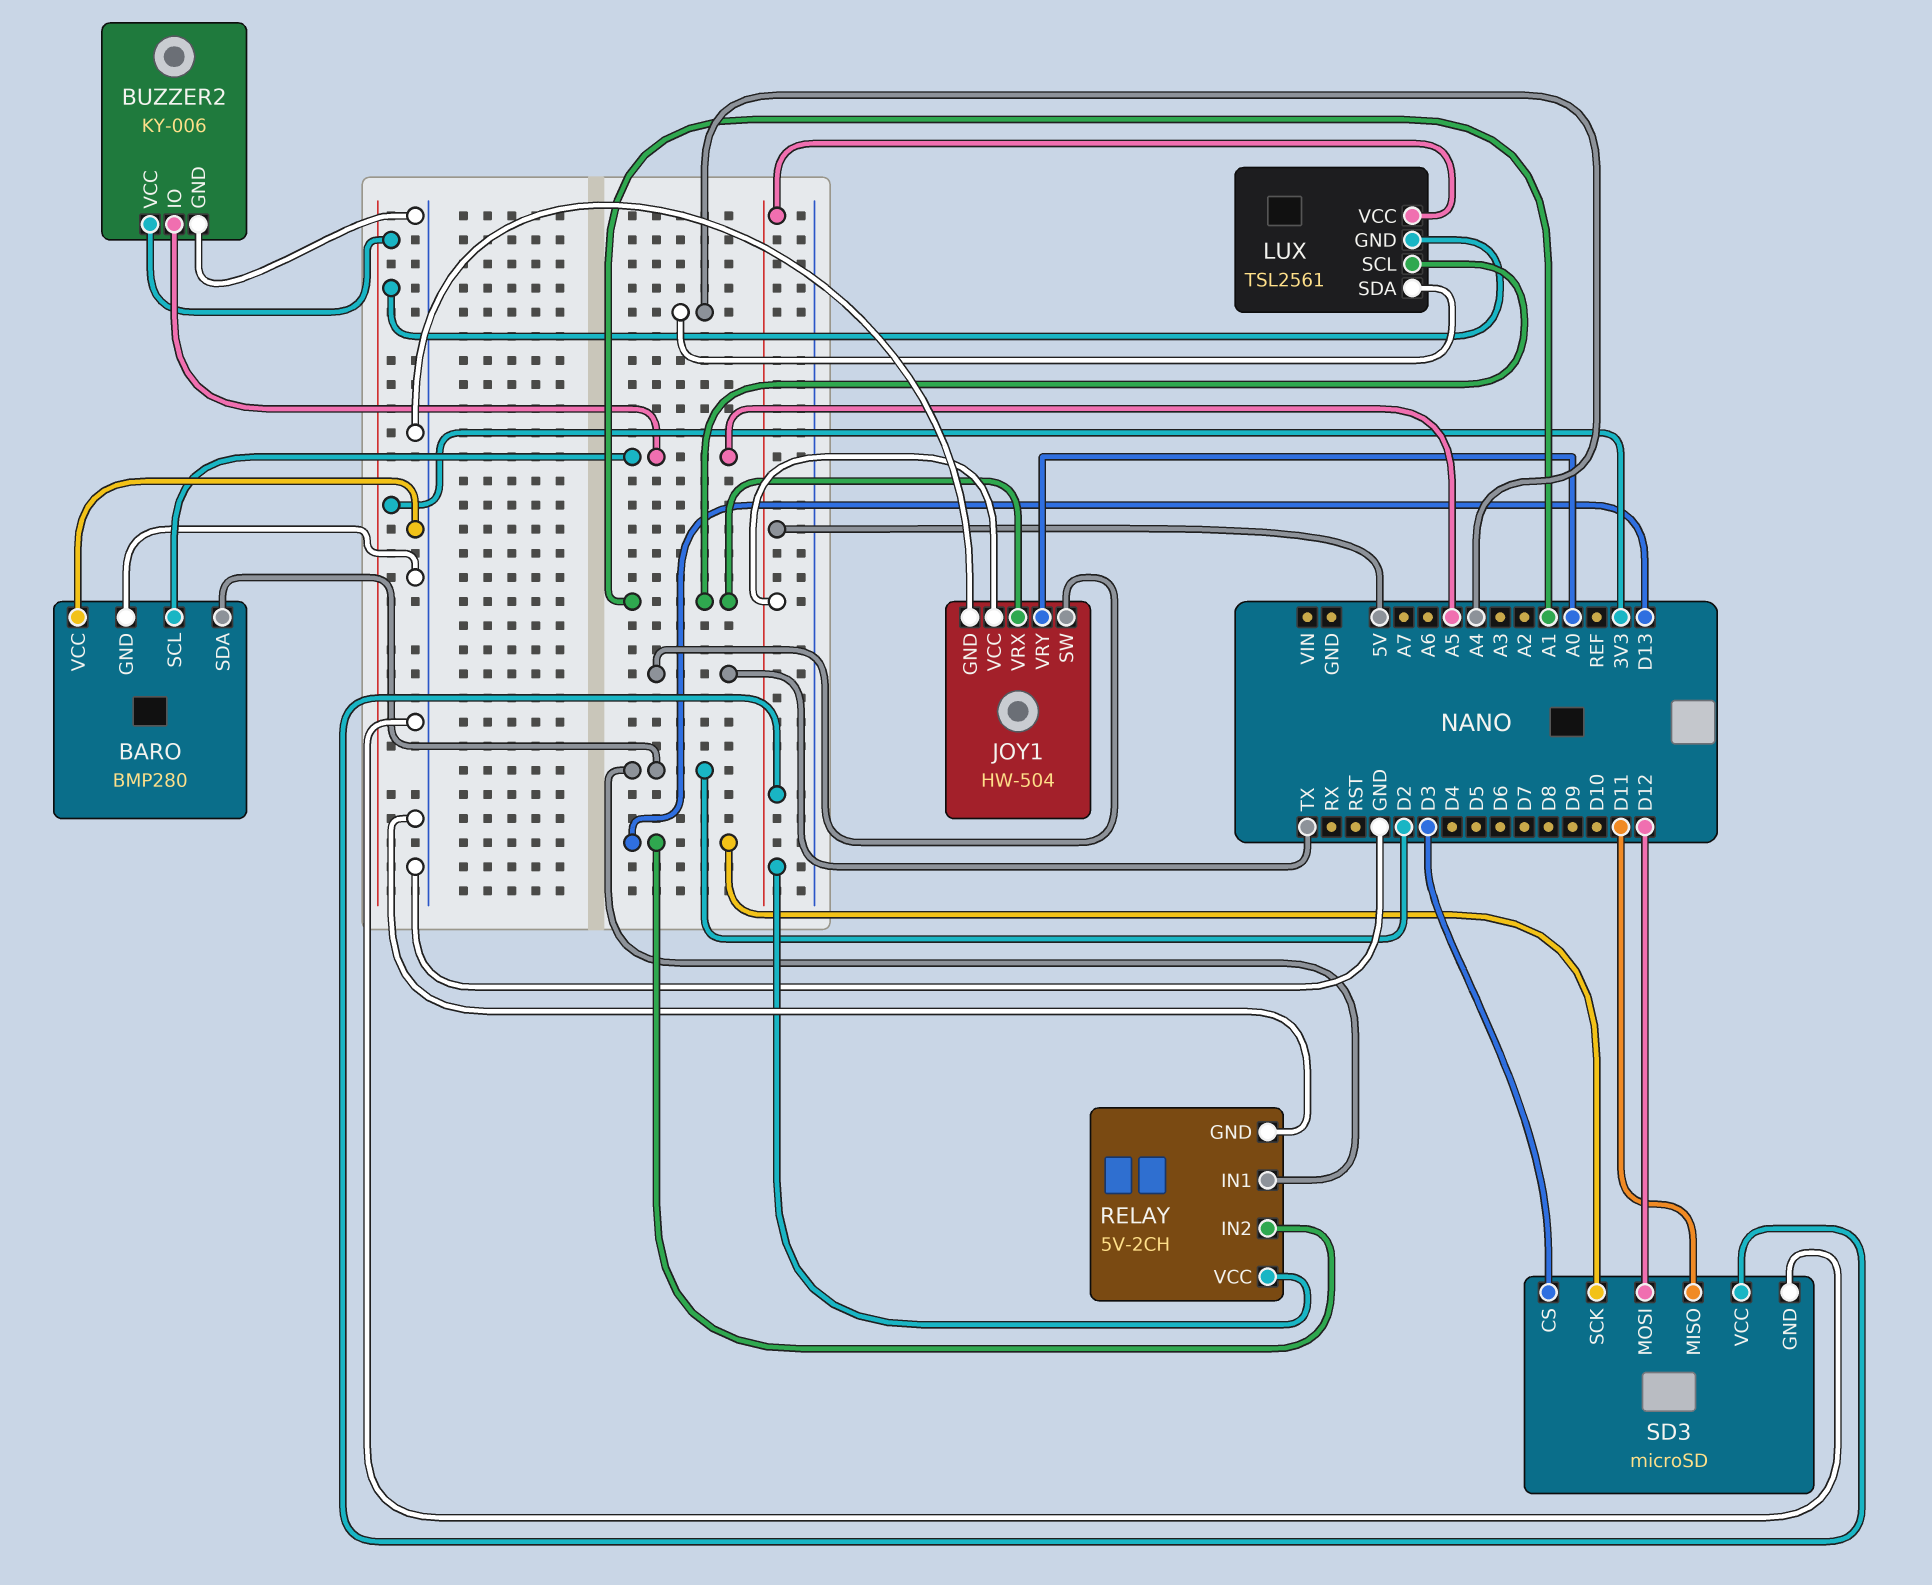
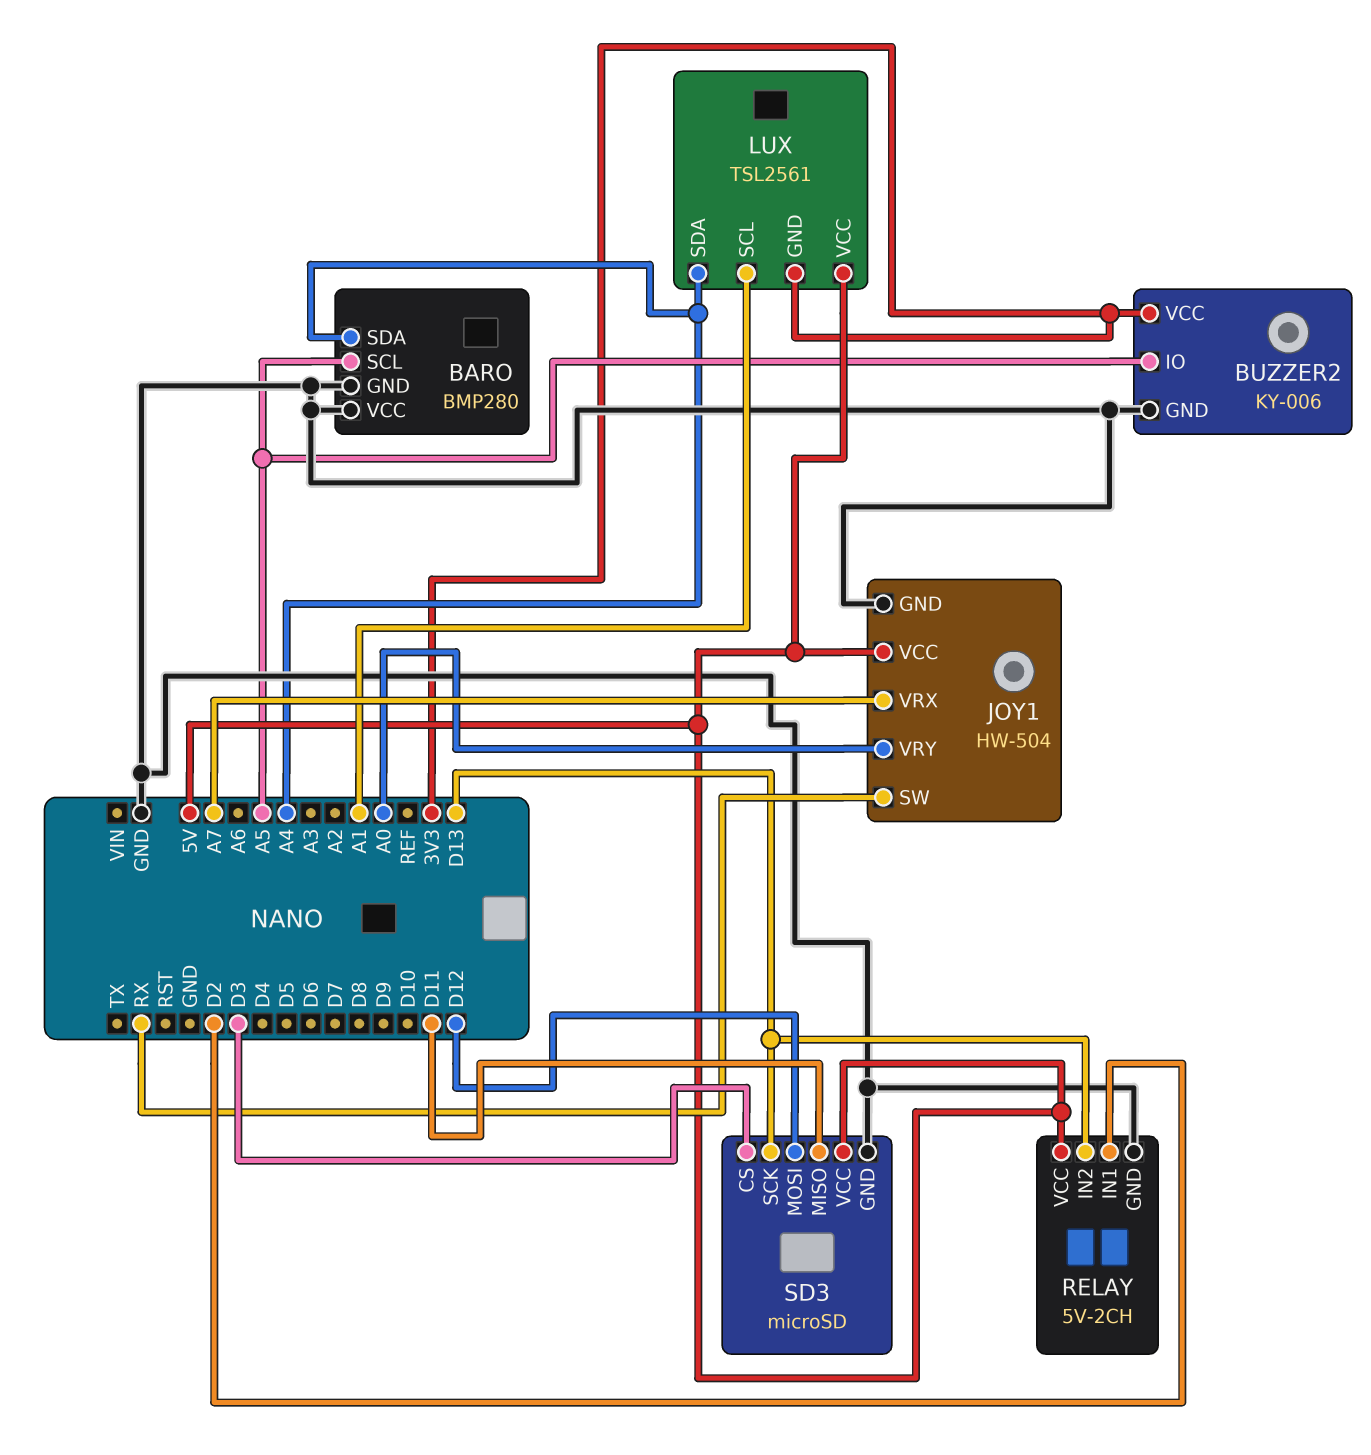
BARO pin SDA: D2 -> A4
JOY1 pin SW: TX -> RX
JOY1 pin VRX: A1 -> A7

